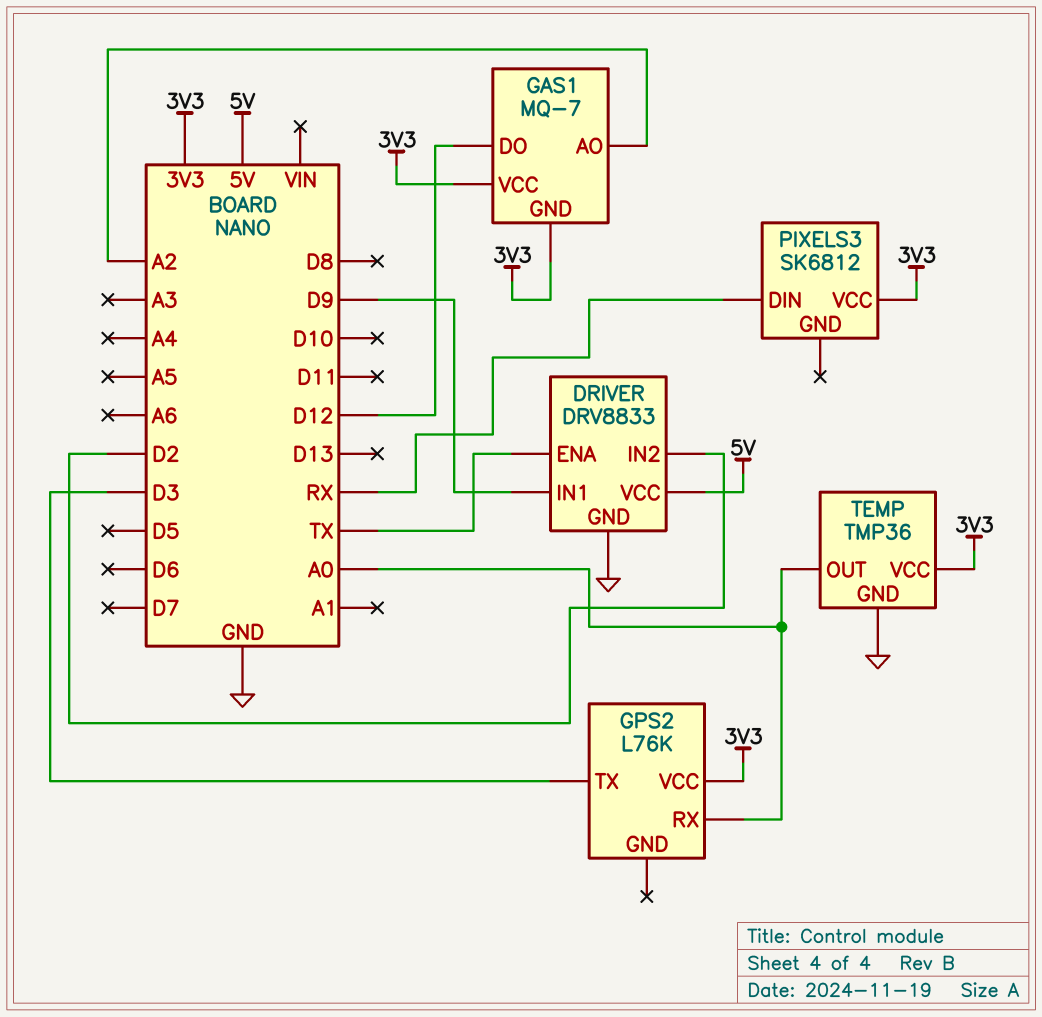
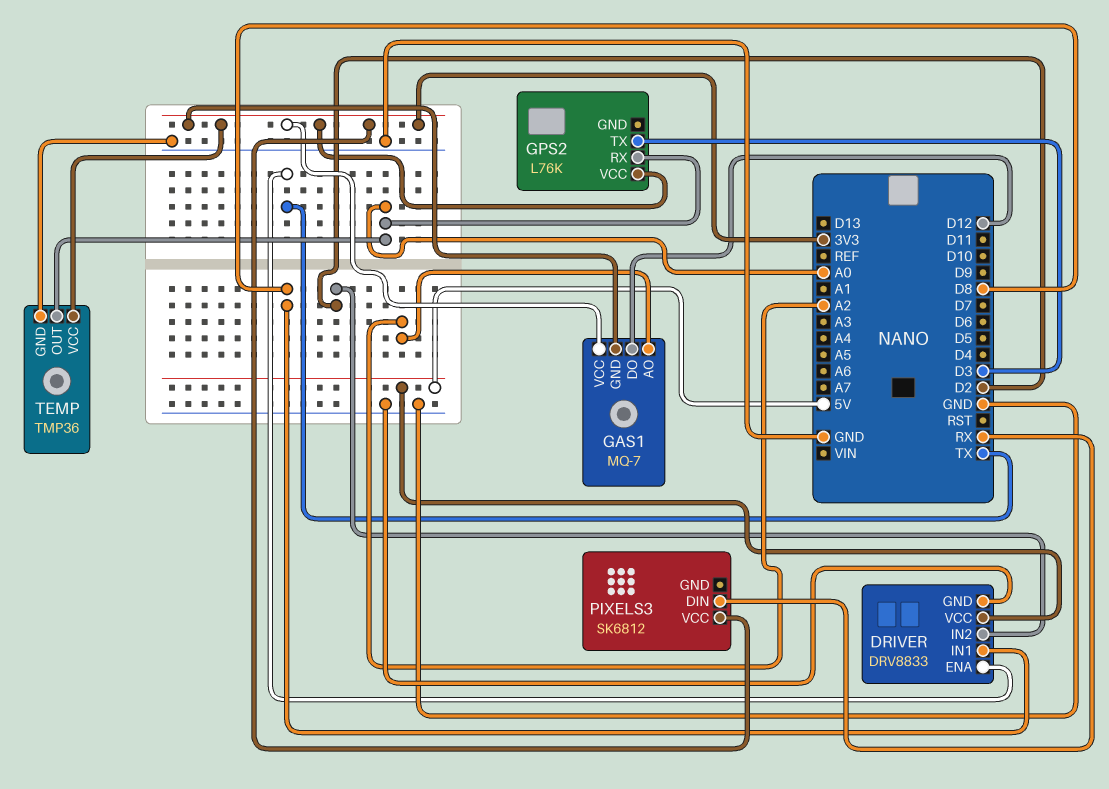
DRIVER pin IN1: D9 -> D8

